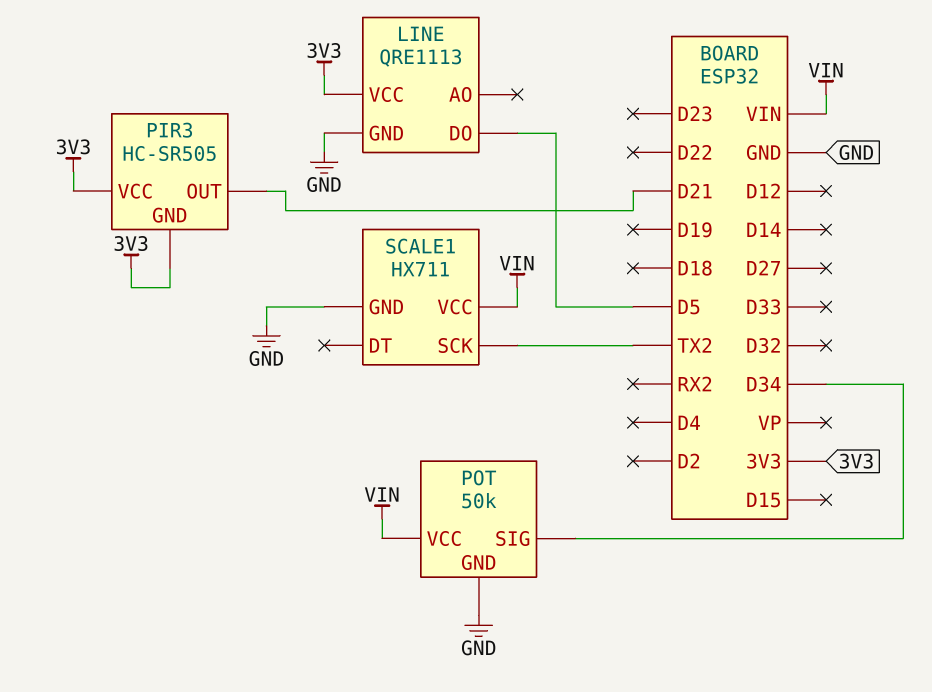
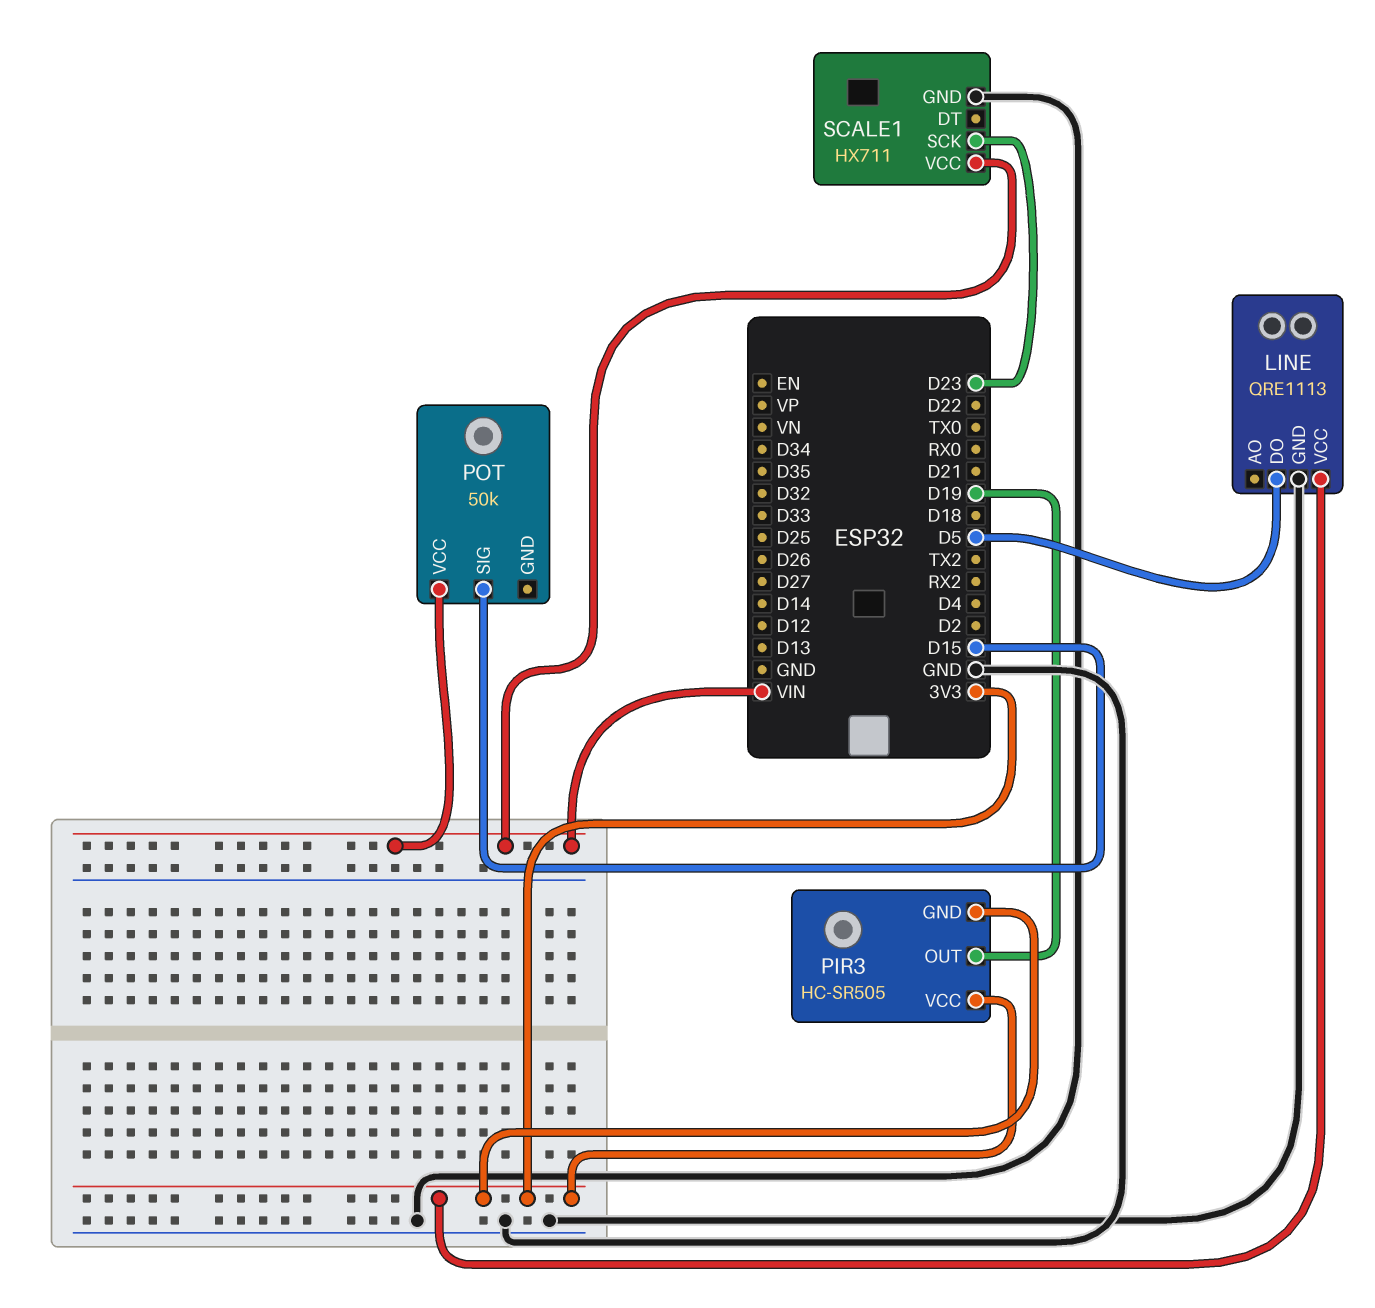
PIR3 pin OUT: D21 -> D19
POT pin GND: GND -> none
POT pin SIG: D34 -> D15
SCALE1 pin SCK: TX2 -> D23

